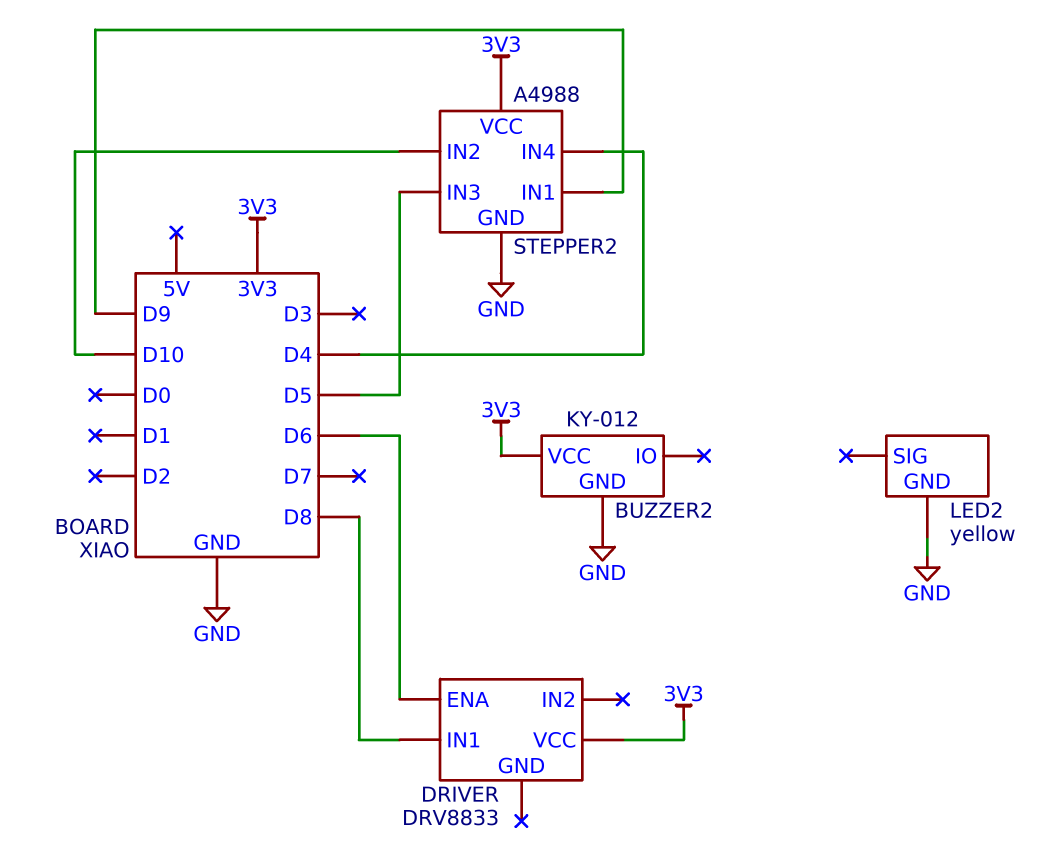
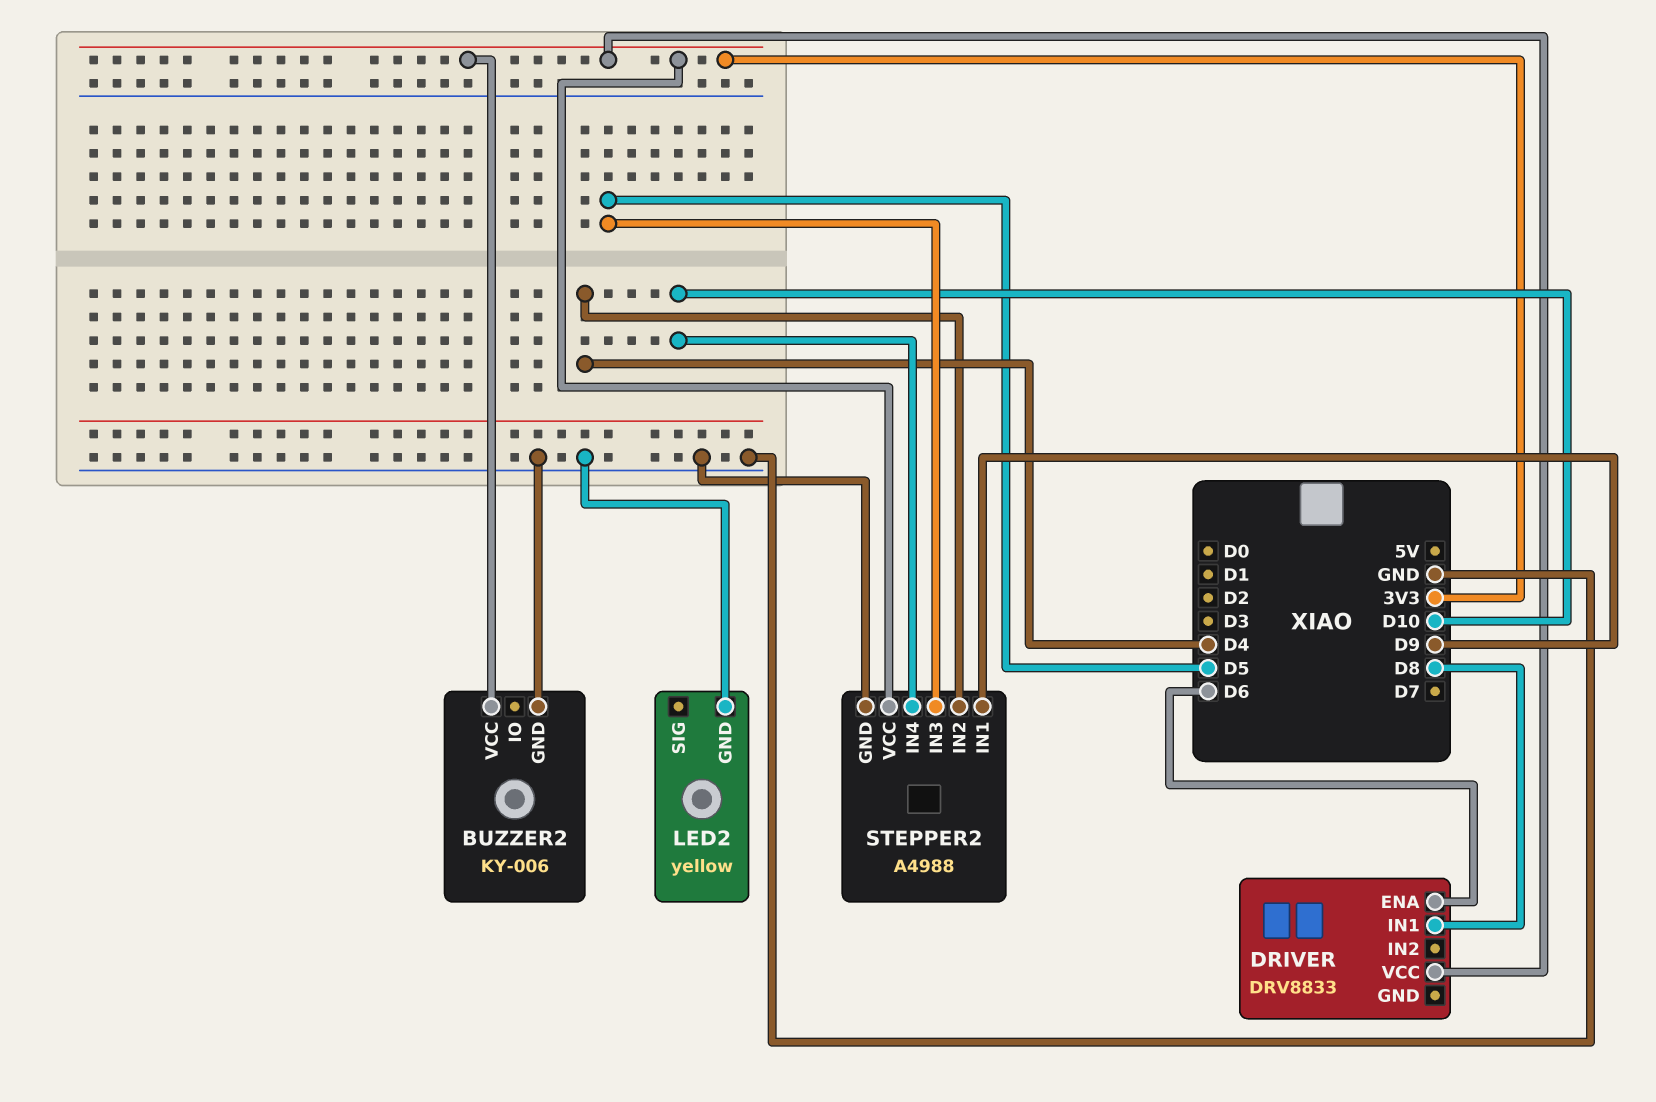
BUZZER2: KY-012 -> KY-006
STEPPER2 pin IN2: D10 -> D4
STEPPER2 pin IN4: D4 -> D10

